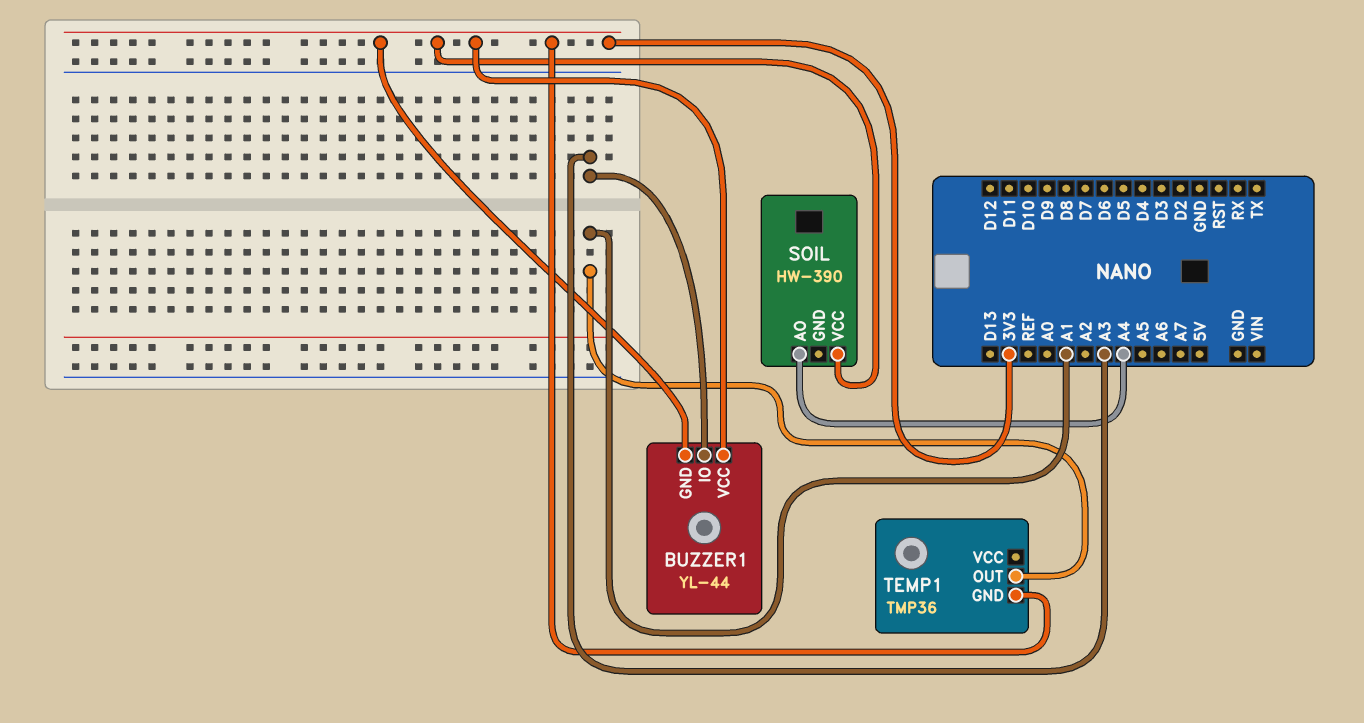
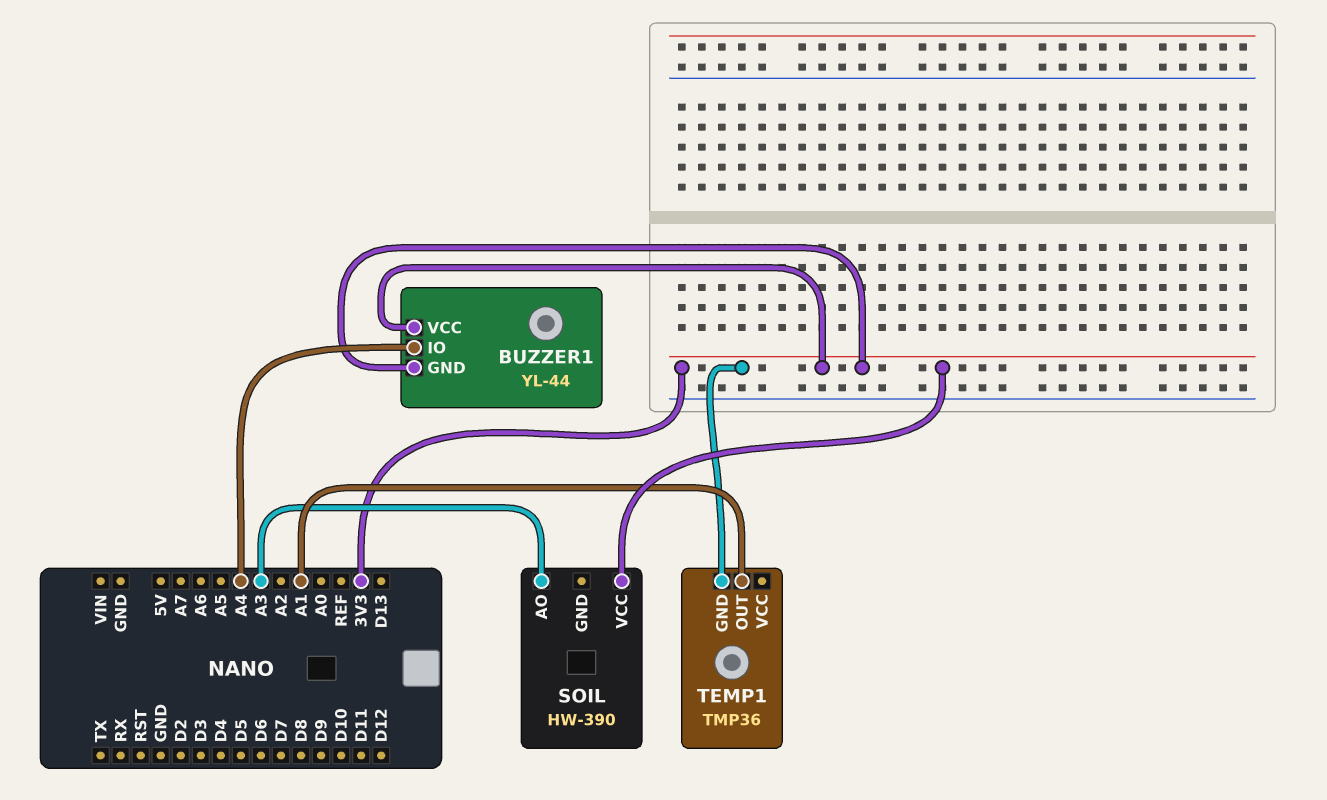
BUZZER1 pin IO: A3 -> A4
SOIL pin AO: A4 -> A3

